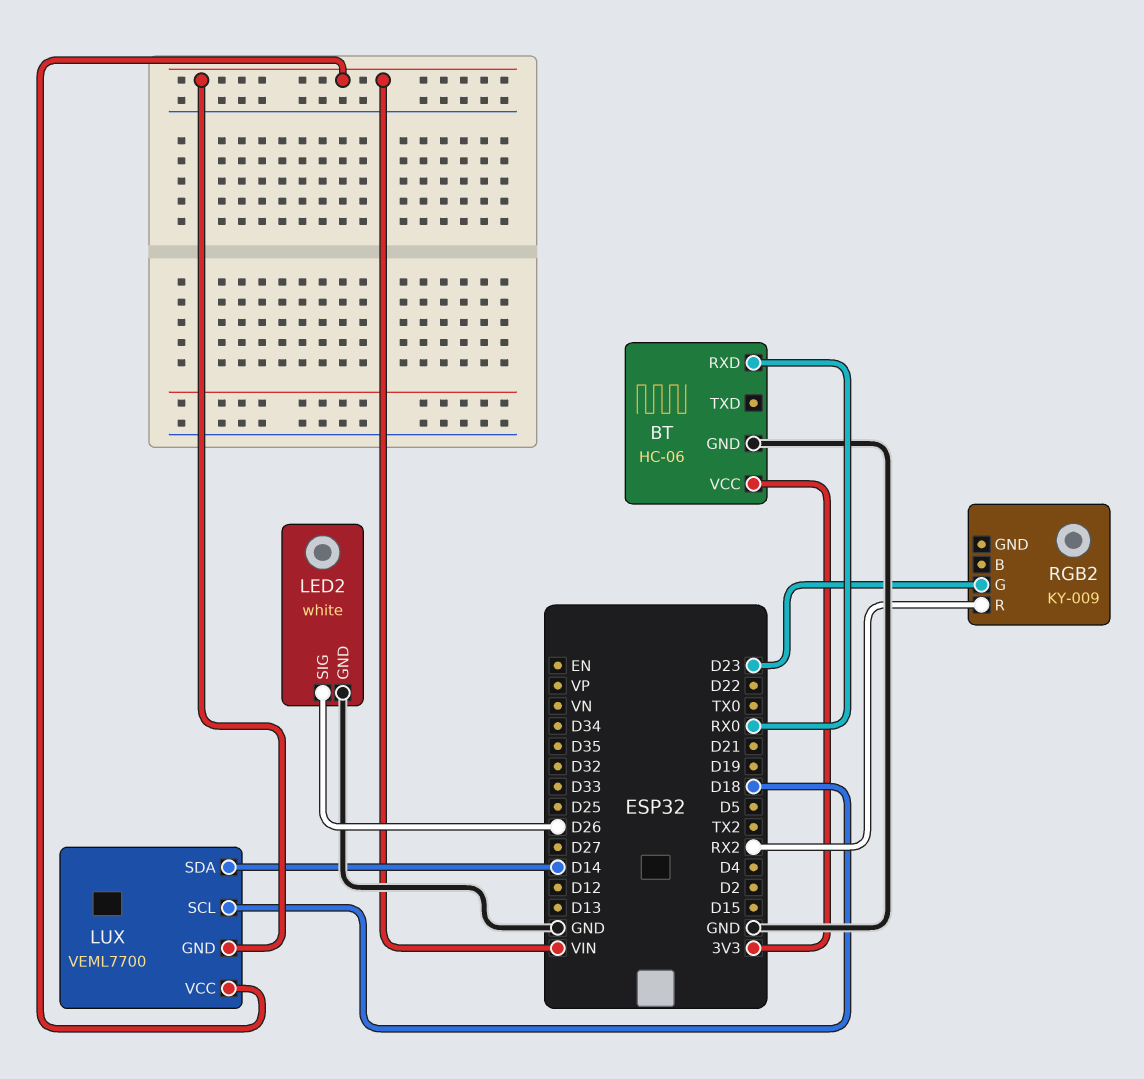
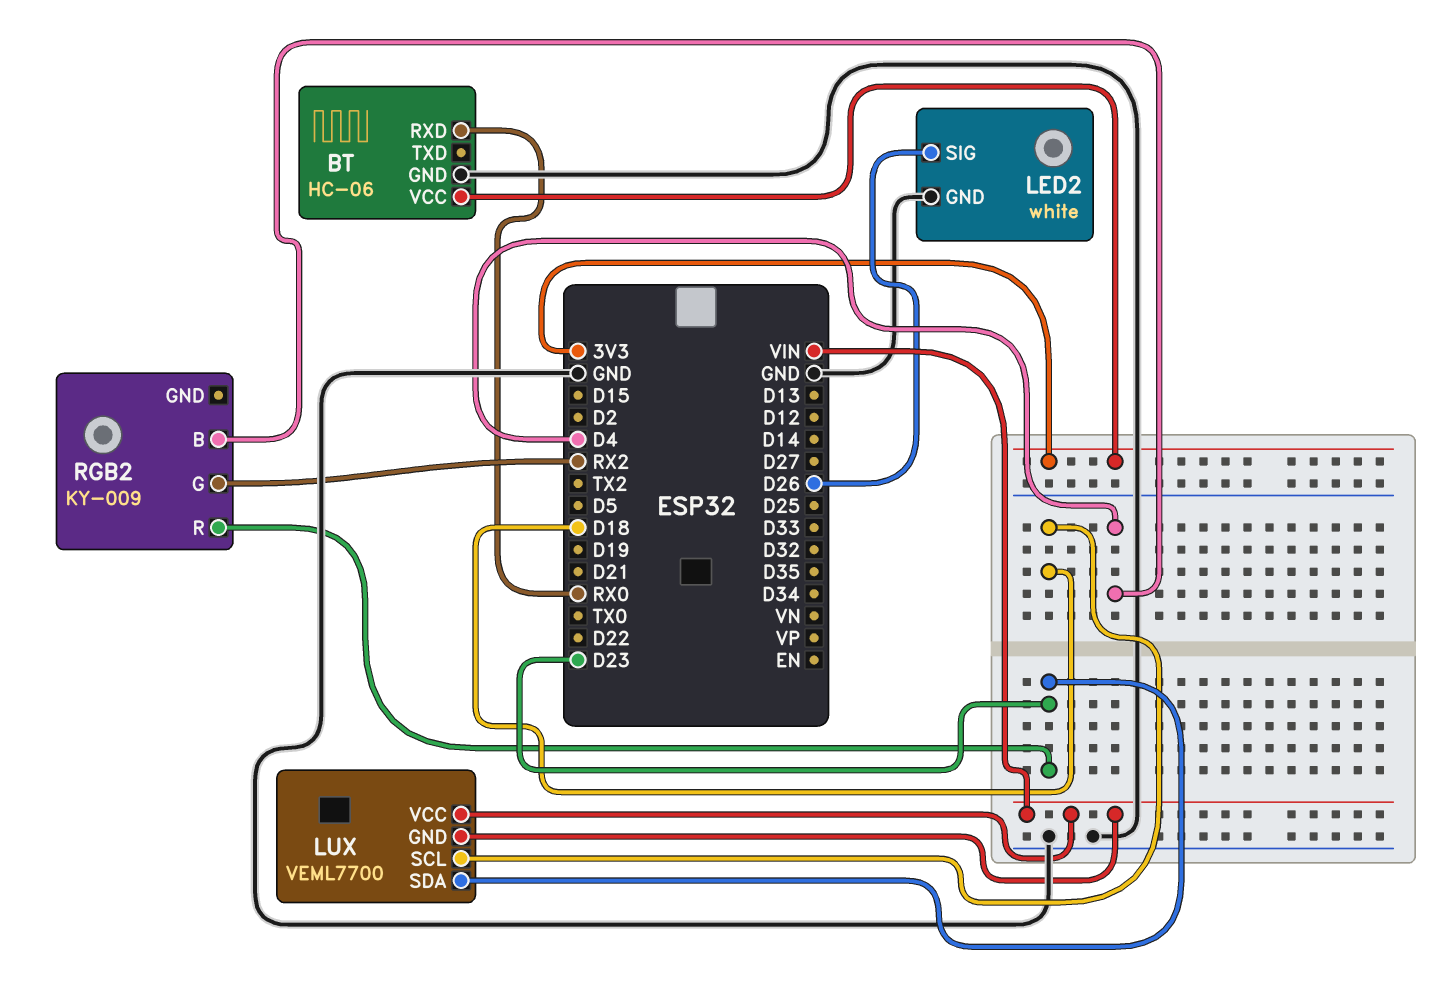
LUX pin SDA: D14 -> D23
RGB2 pin B: none -> D4
RGB2 pin G: D23 -> RX2
RGB2 pin R: RX2 -> D23

